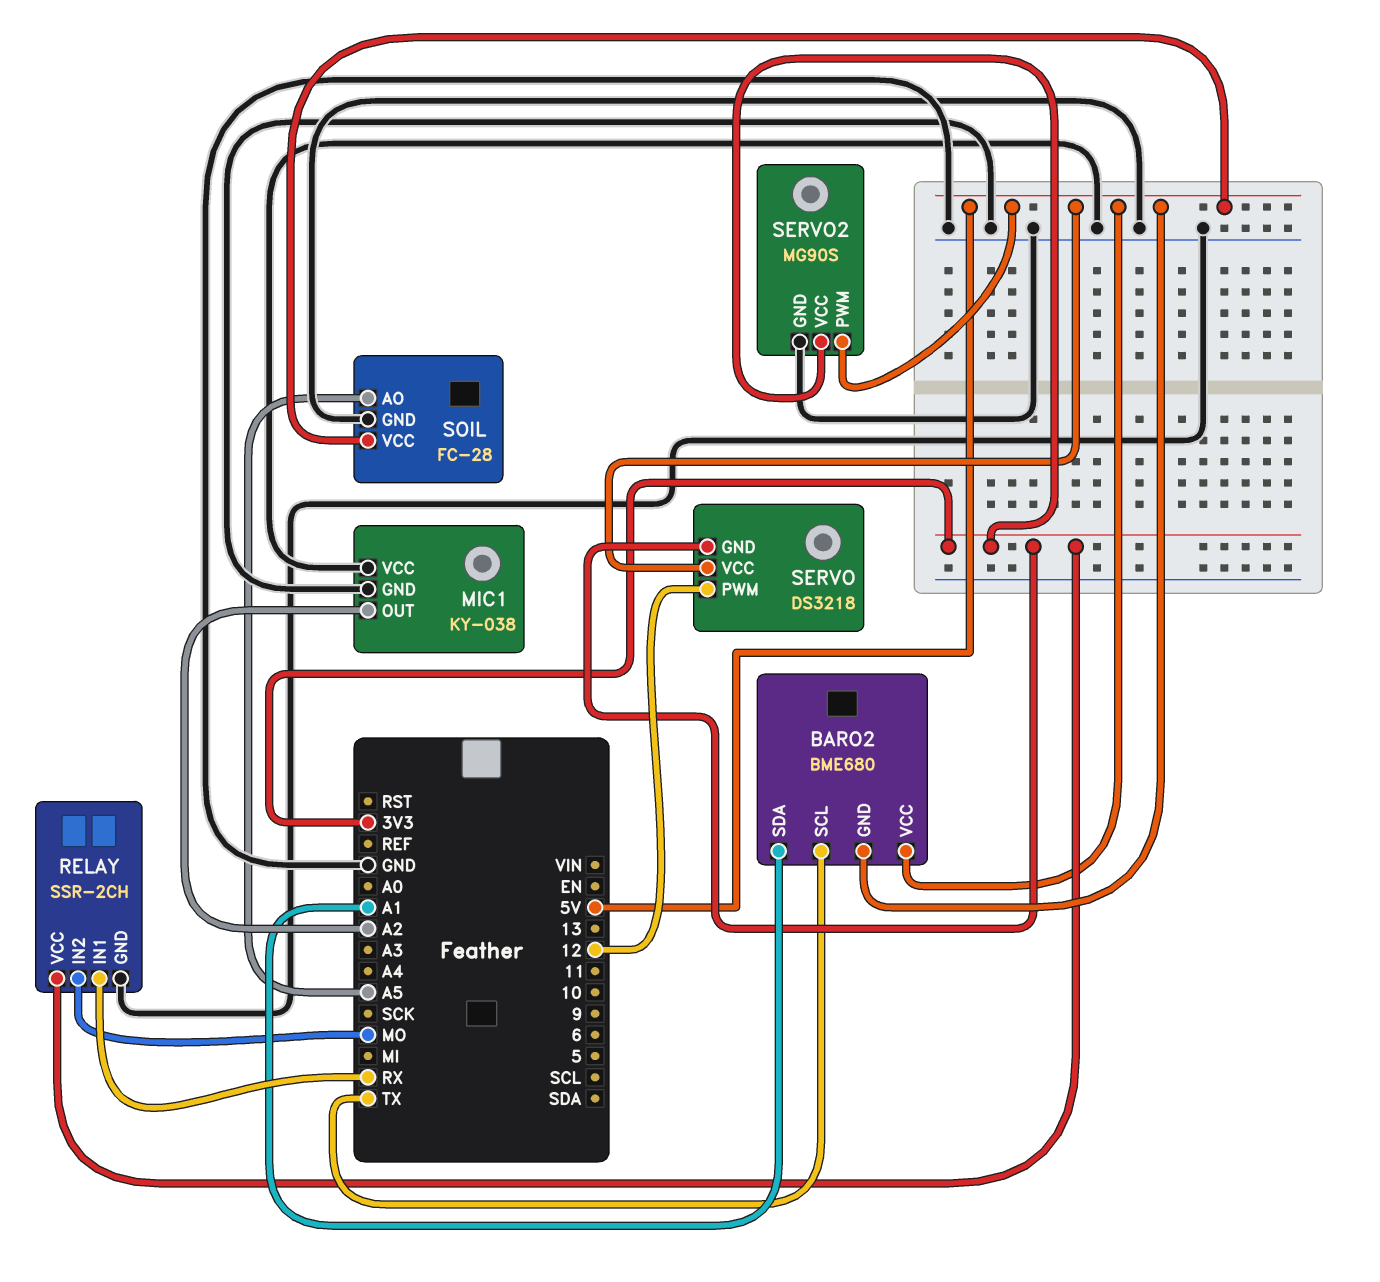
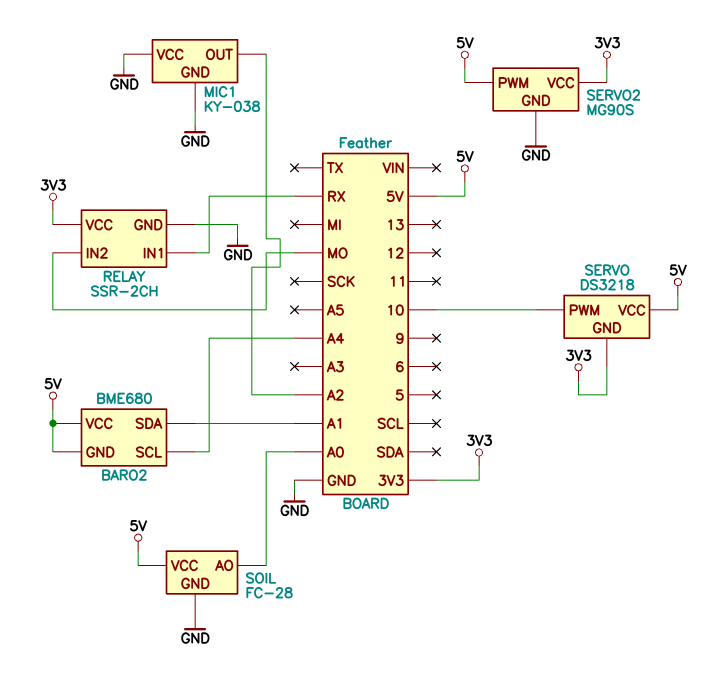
BARO2 pin SCL: TX -> A4
SERVO pin PWM: 12 -> 10
SOIL pin AO: A5 -> A0

